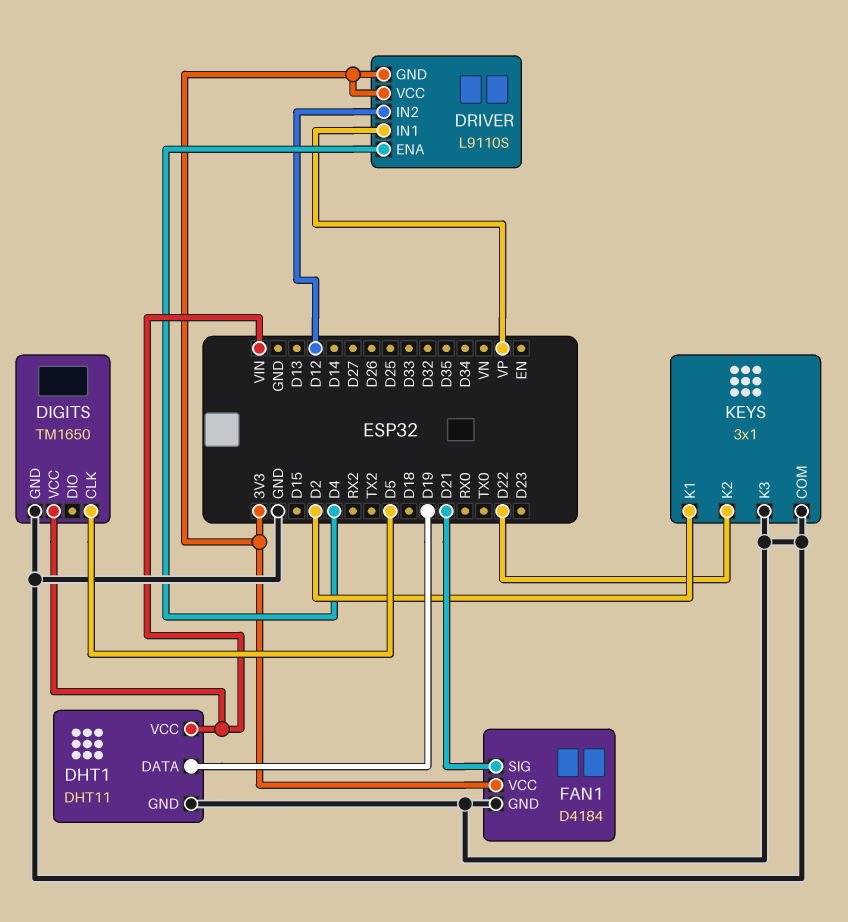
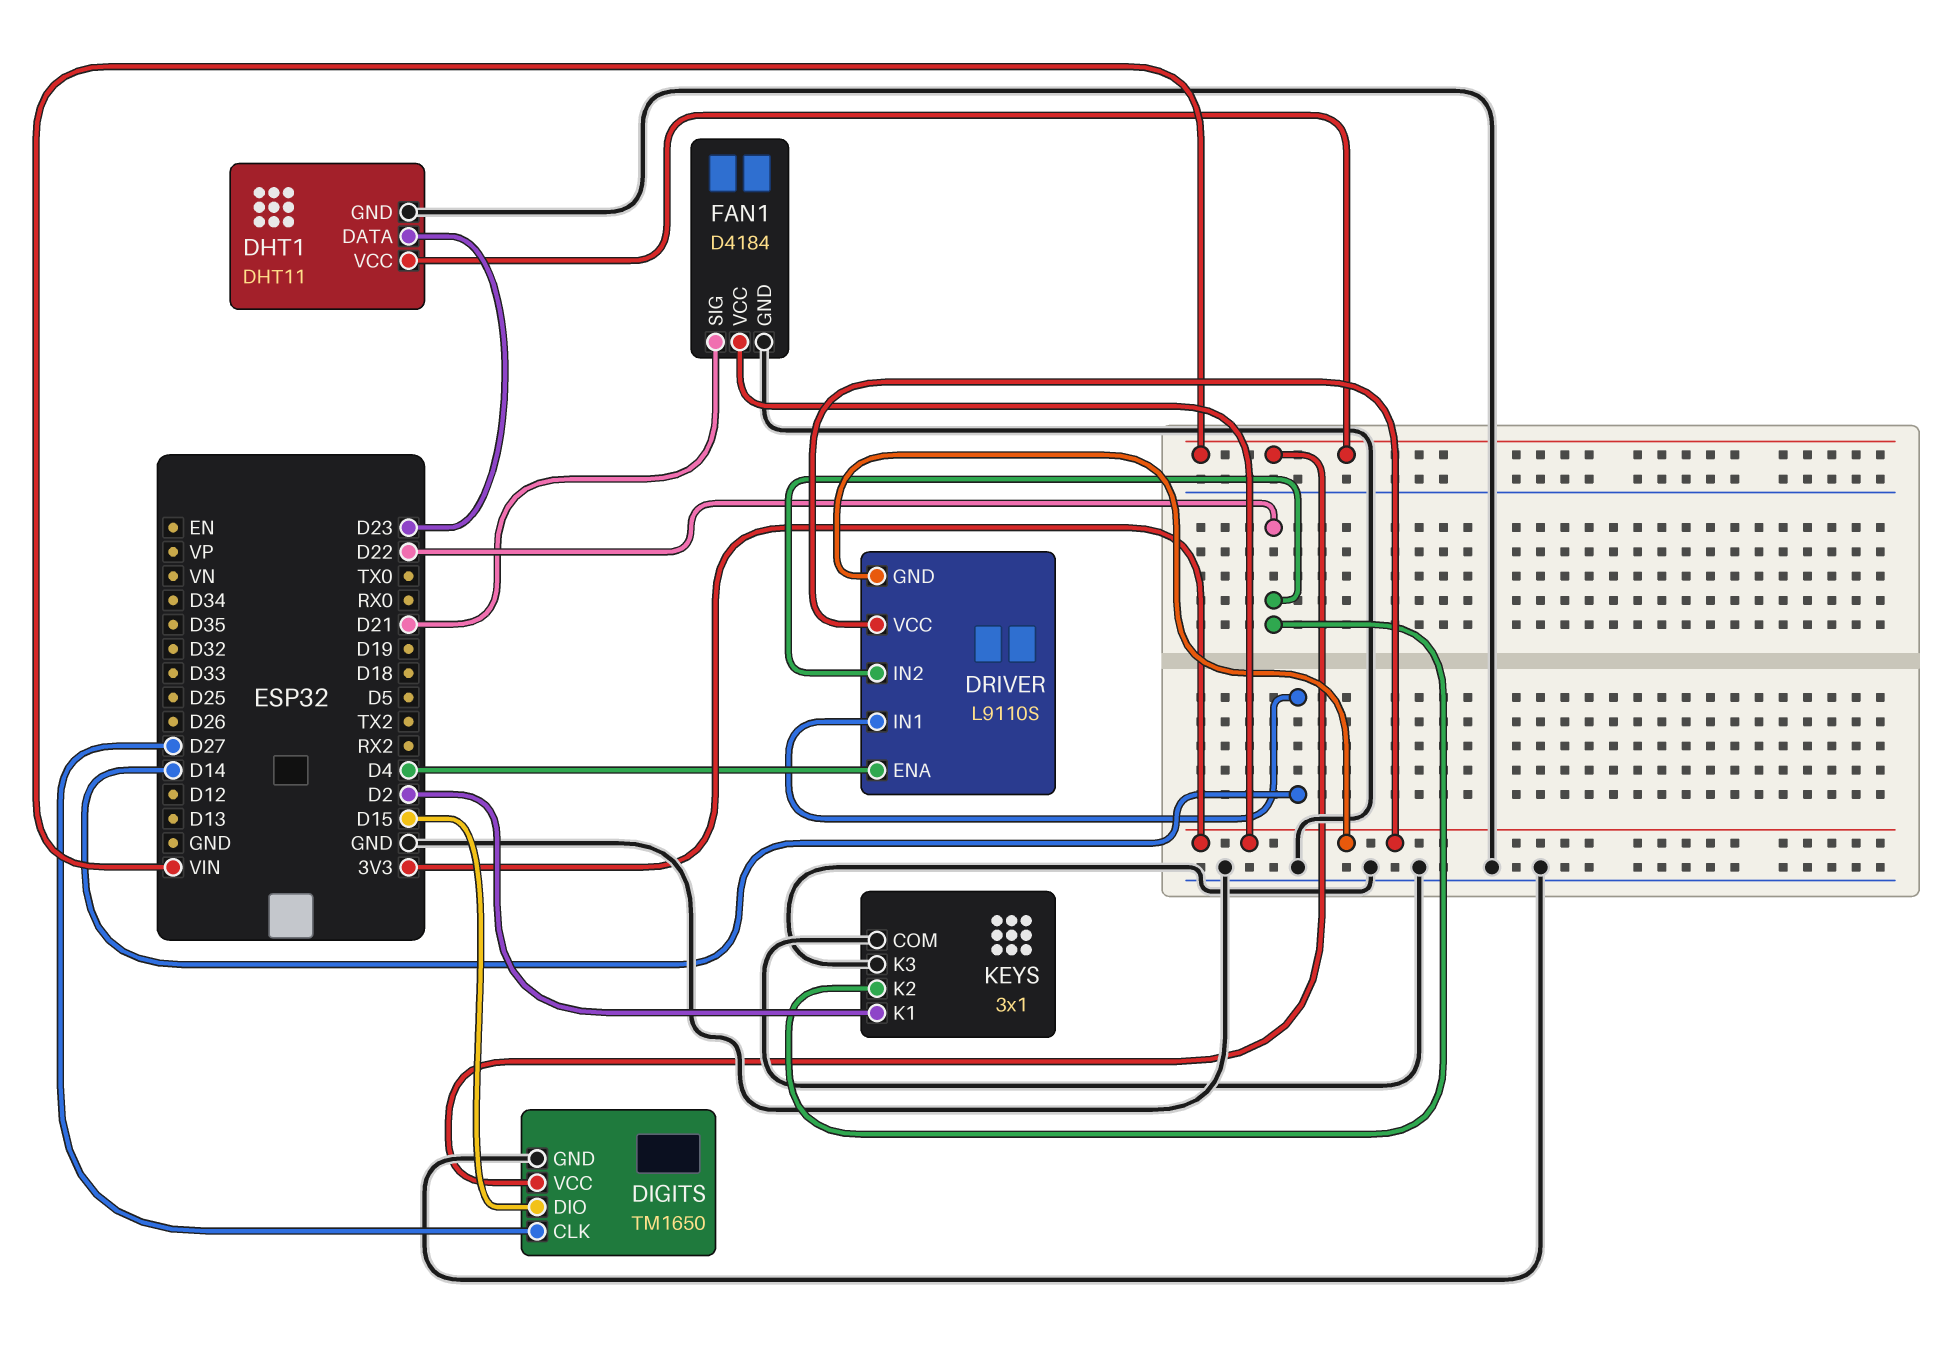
DHT1 pin DATA: D19 -> D23
DIGITS pin CLK: D5 -> D27
DIGITS pin DIO: none -> D15
DRIVER pin IN1: VP -> D14
DRIVER pin IN2: D12 -> D22

